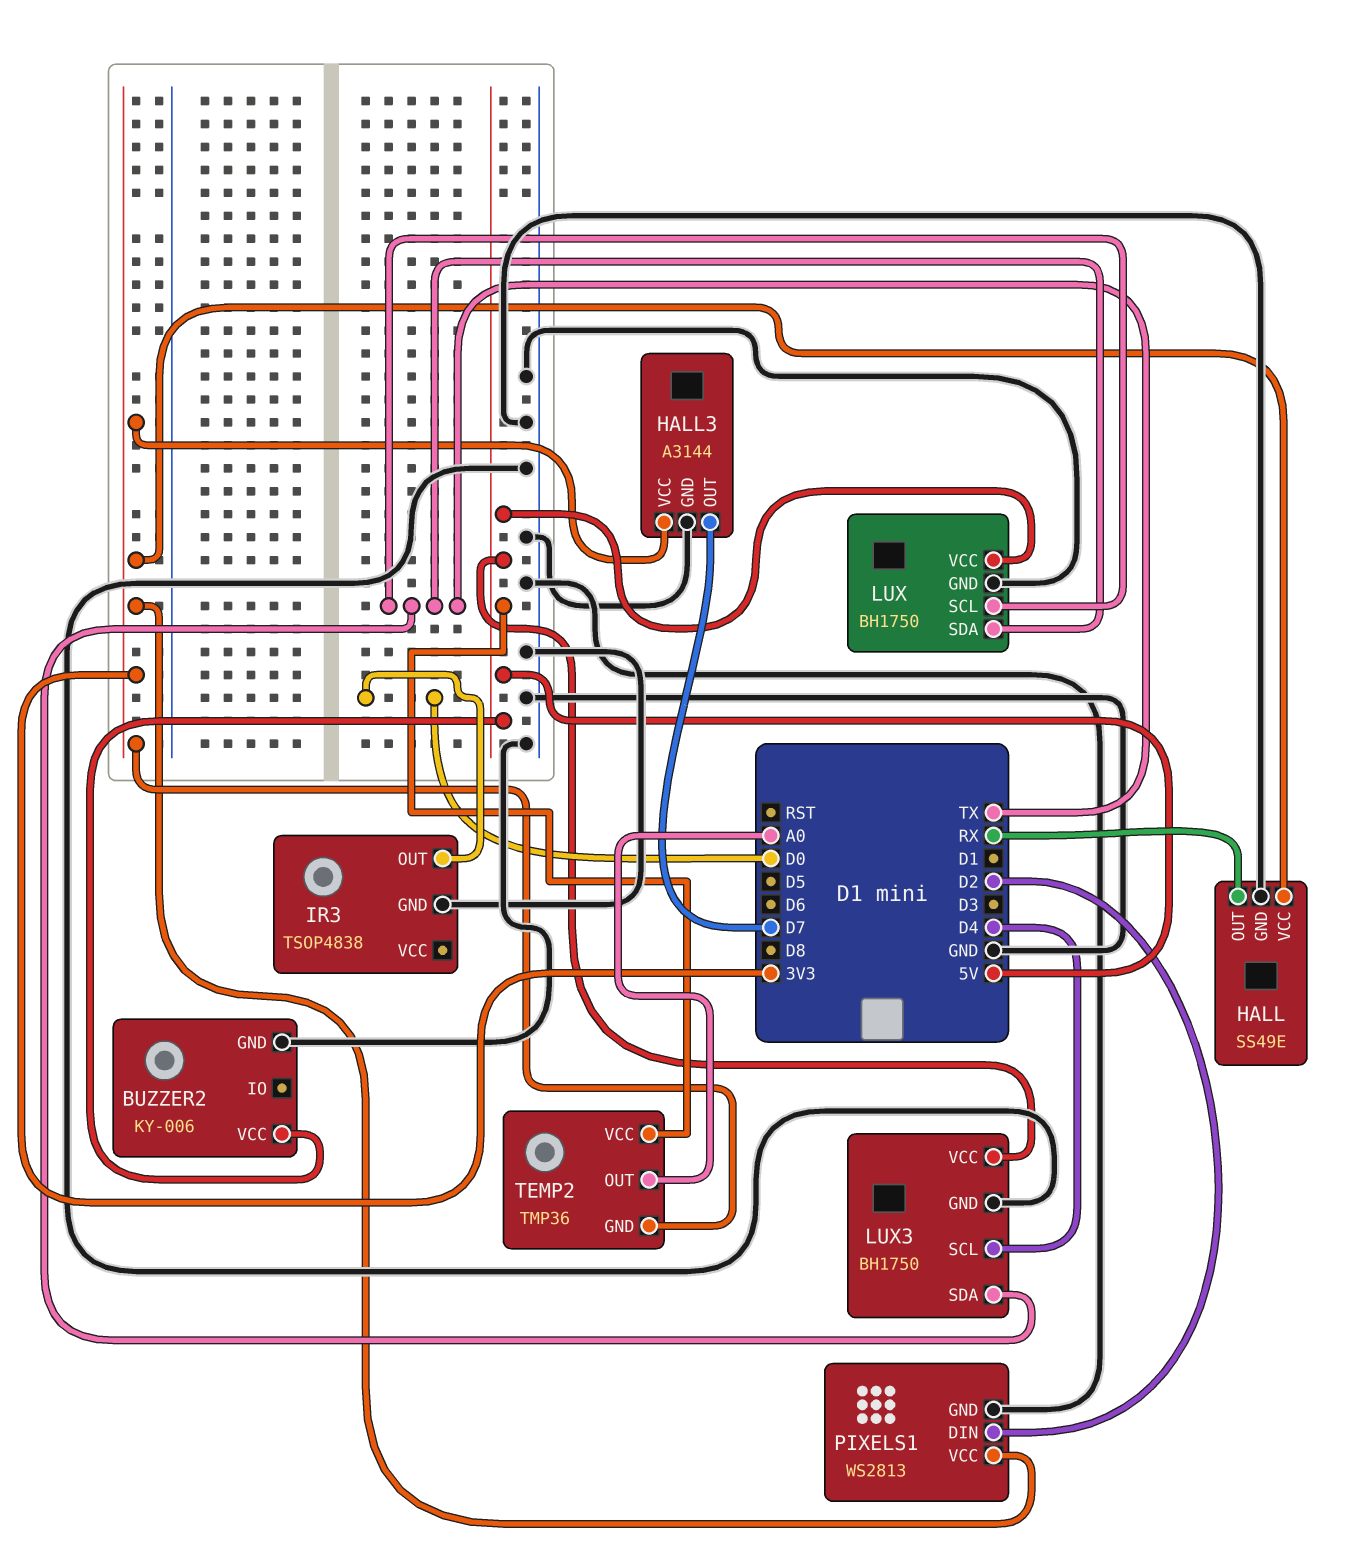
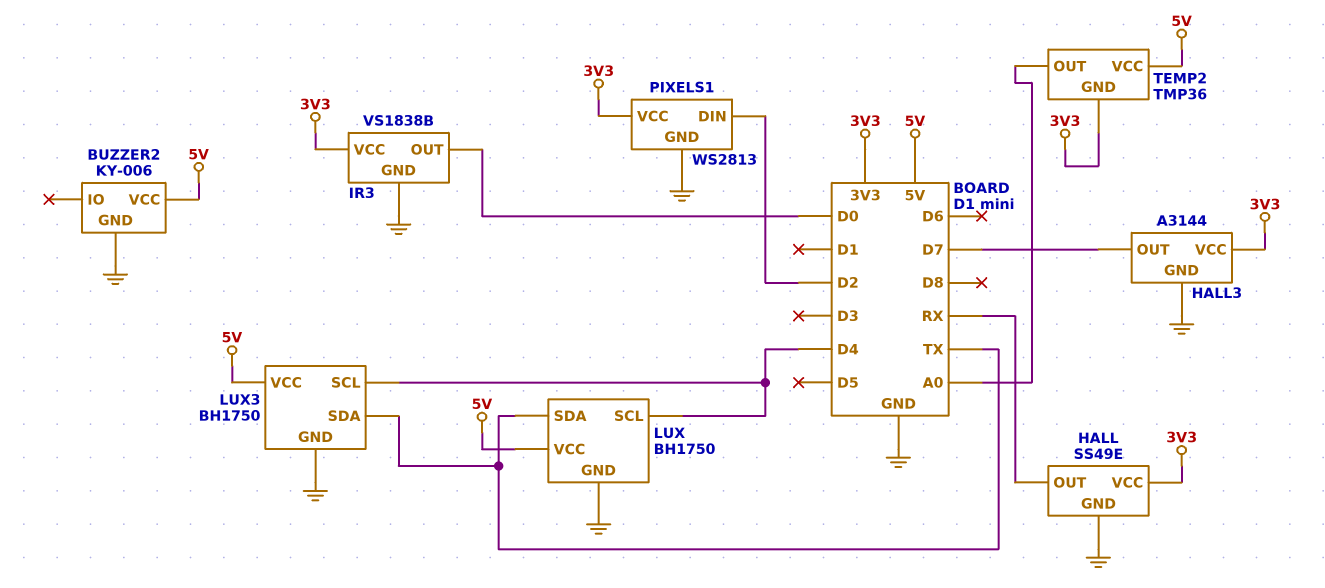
IR3: TSOP4838 -> VS1838B
IR3 pin VCC: none -> 3V3
LUX pin SCL: TX -> D4

